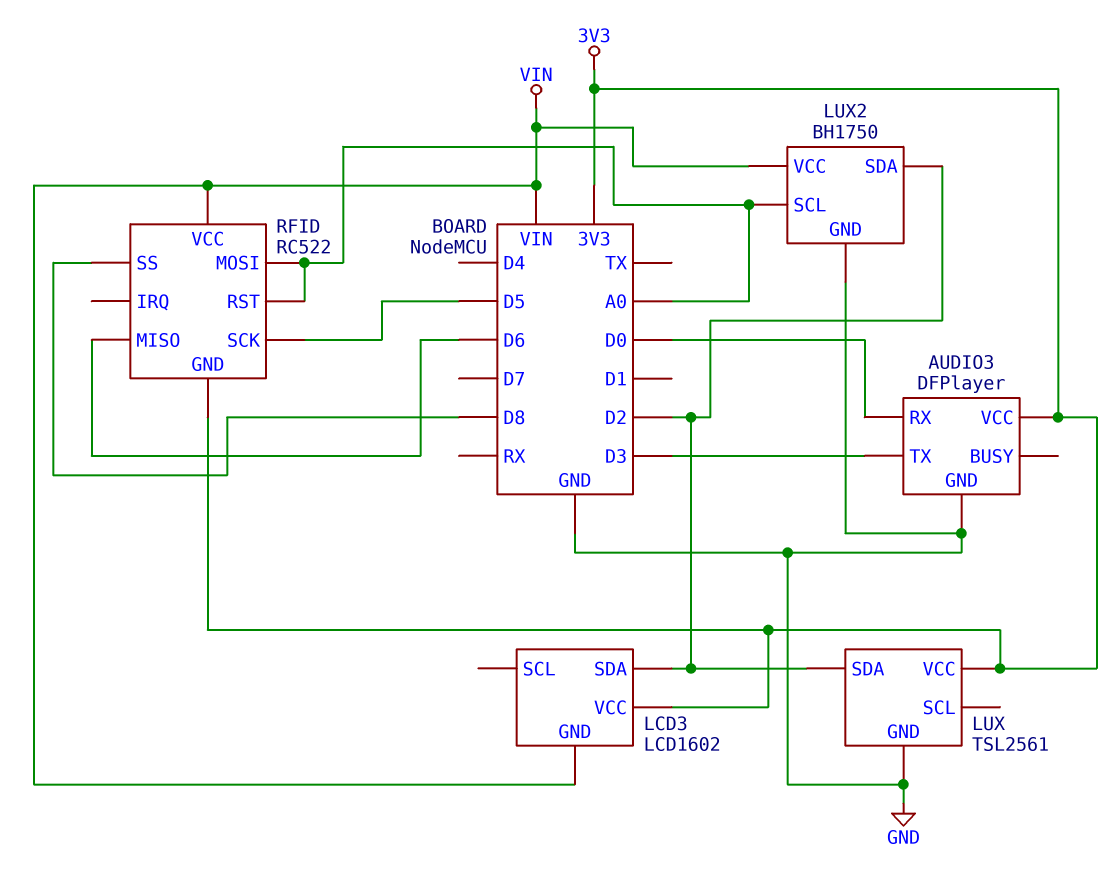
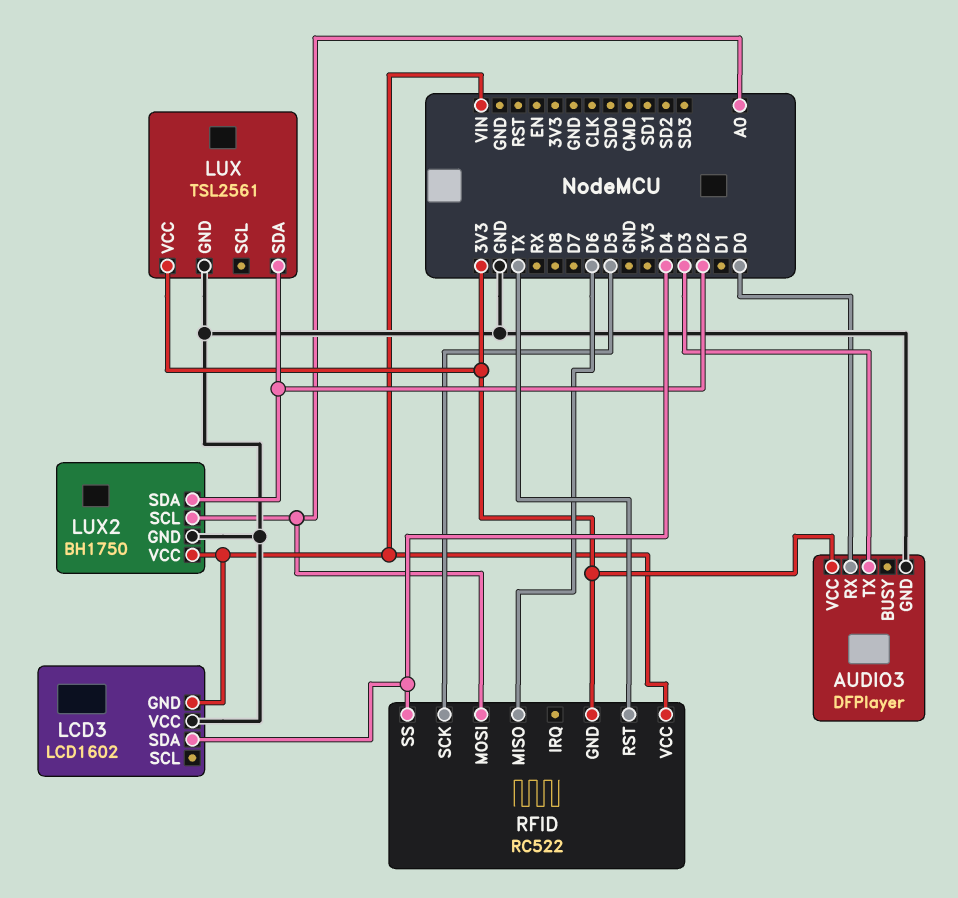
LCD3 pin SDA: D2 -> D4
LCD3 pin VCC: 3V3 -> GND
RFID pin RST: A0 -> TX
RFID pin SS: D8 -> D4

